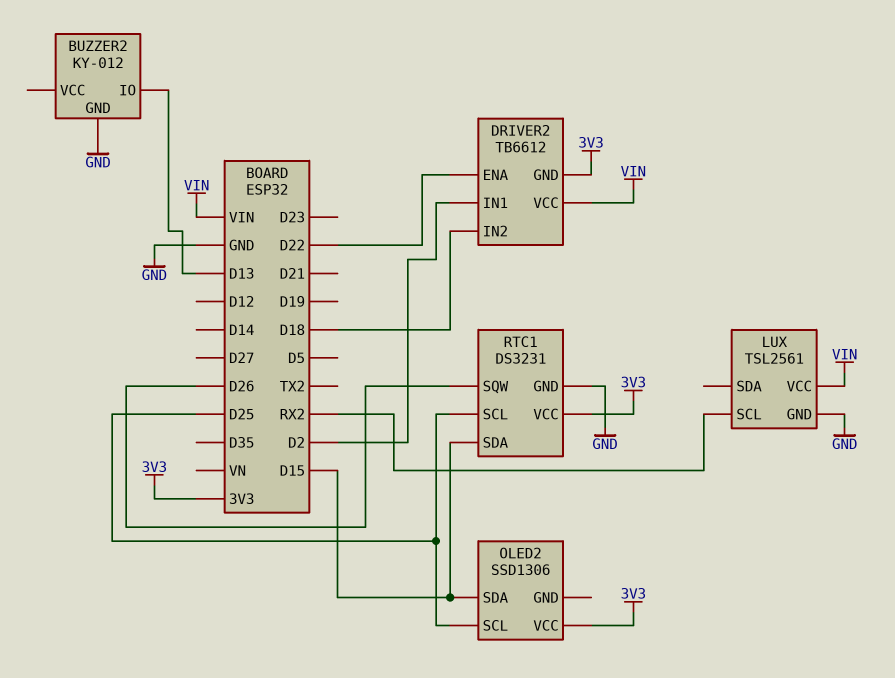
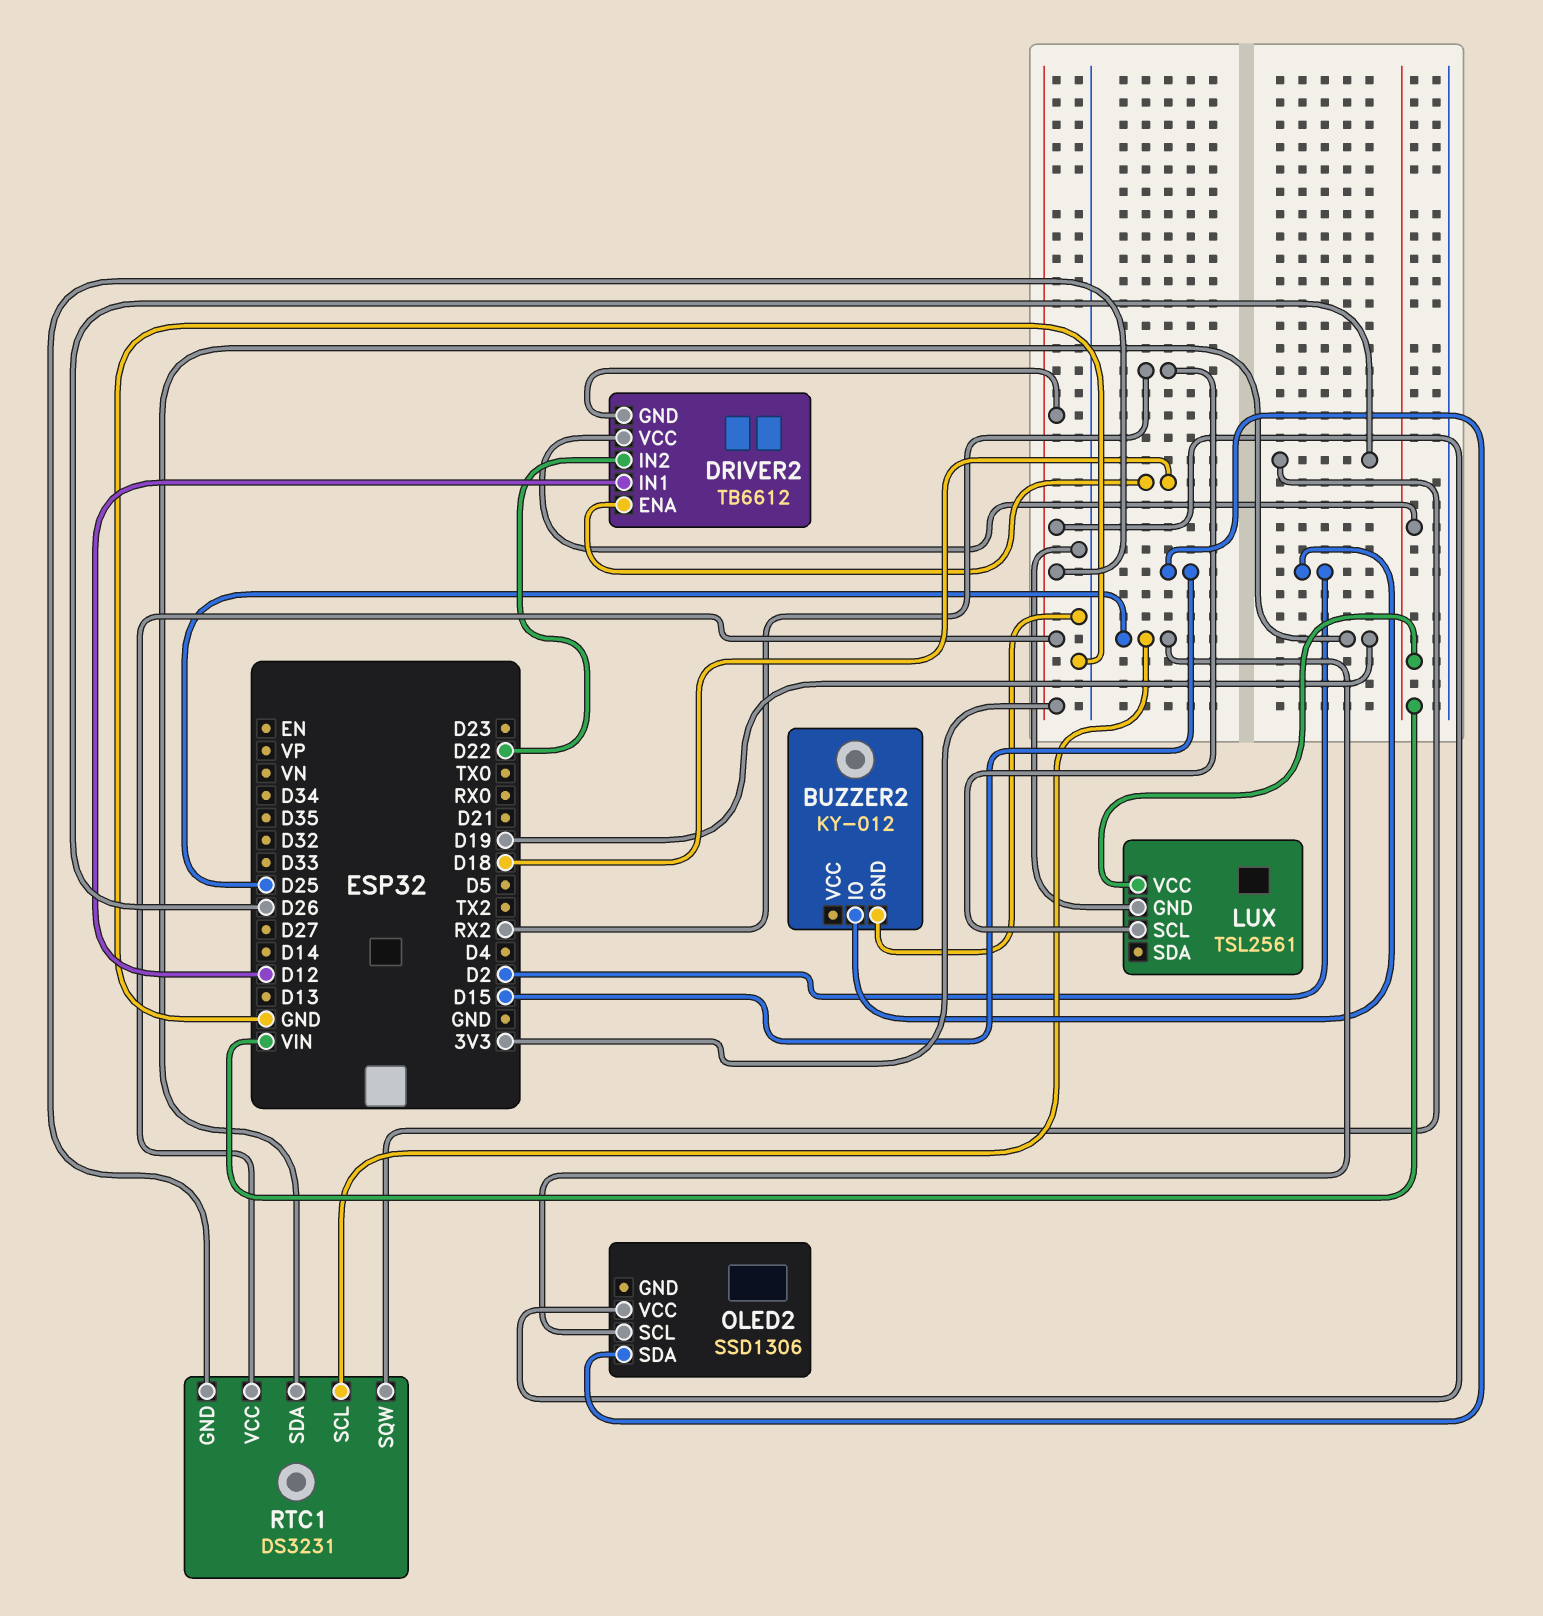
BUZZER2 pin IO: D13 -> D2
DRIVER2 pin ENA: D22 -> D18
DRIVER2 pin IN1: D2 -> D12
DRIVER2 pin IN2: D18 -> D22
RTC1 pin GND: GND -> 3V3
RTC1 pin SDA: D15 -> D19

